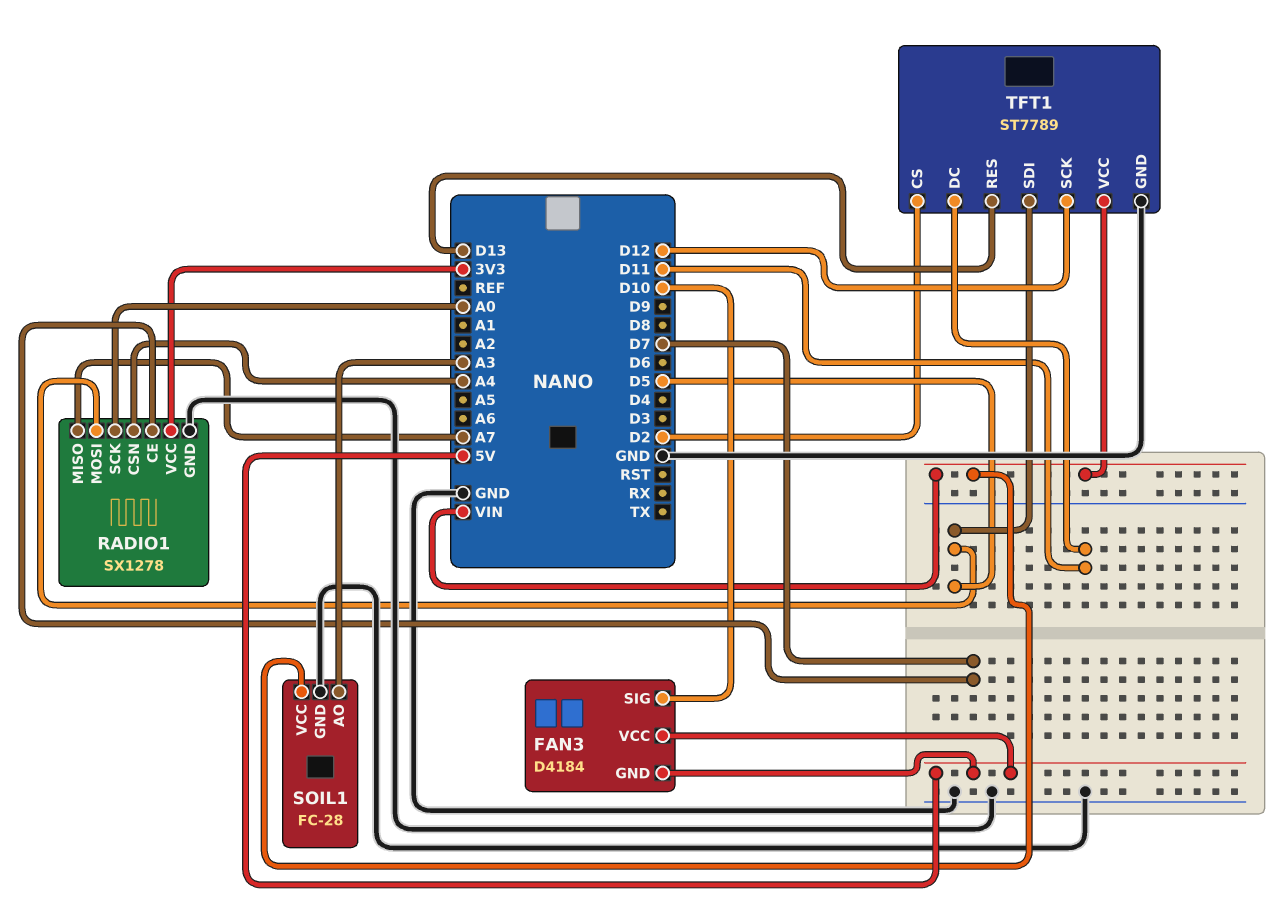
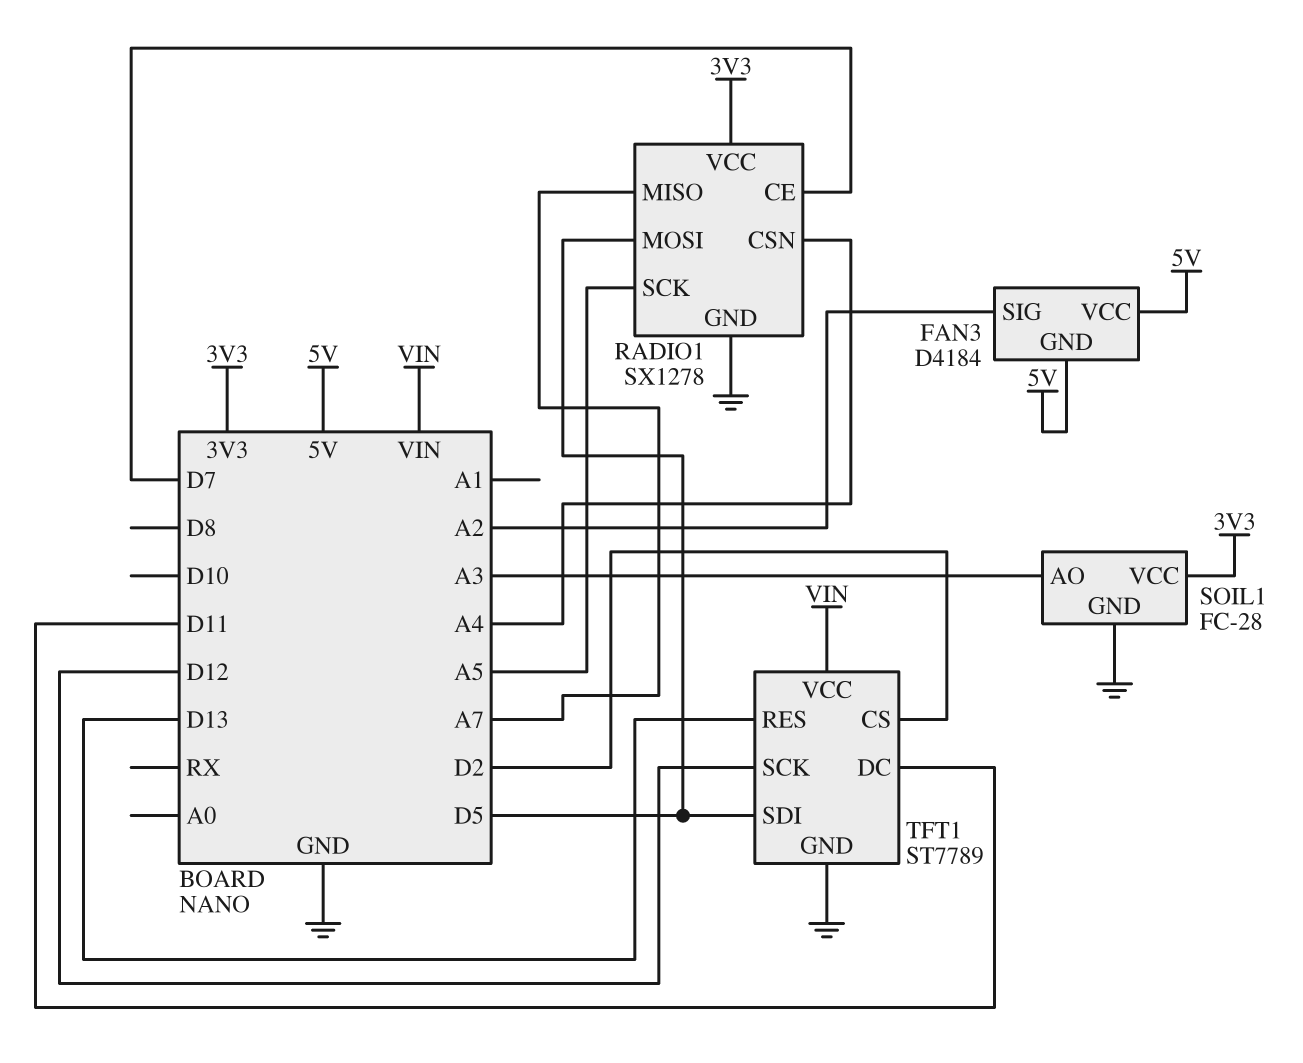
FAN3 pin SIG: D10 -> A2
RADIO1 pin SCK: A0 -> A5
SOIL1 pin VCC: VIN -> 3V3

